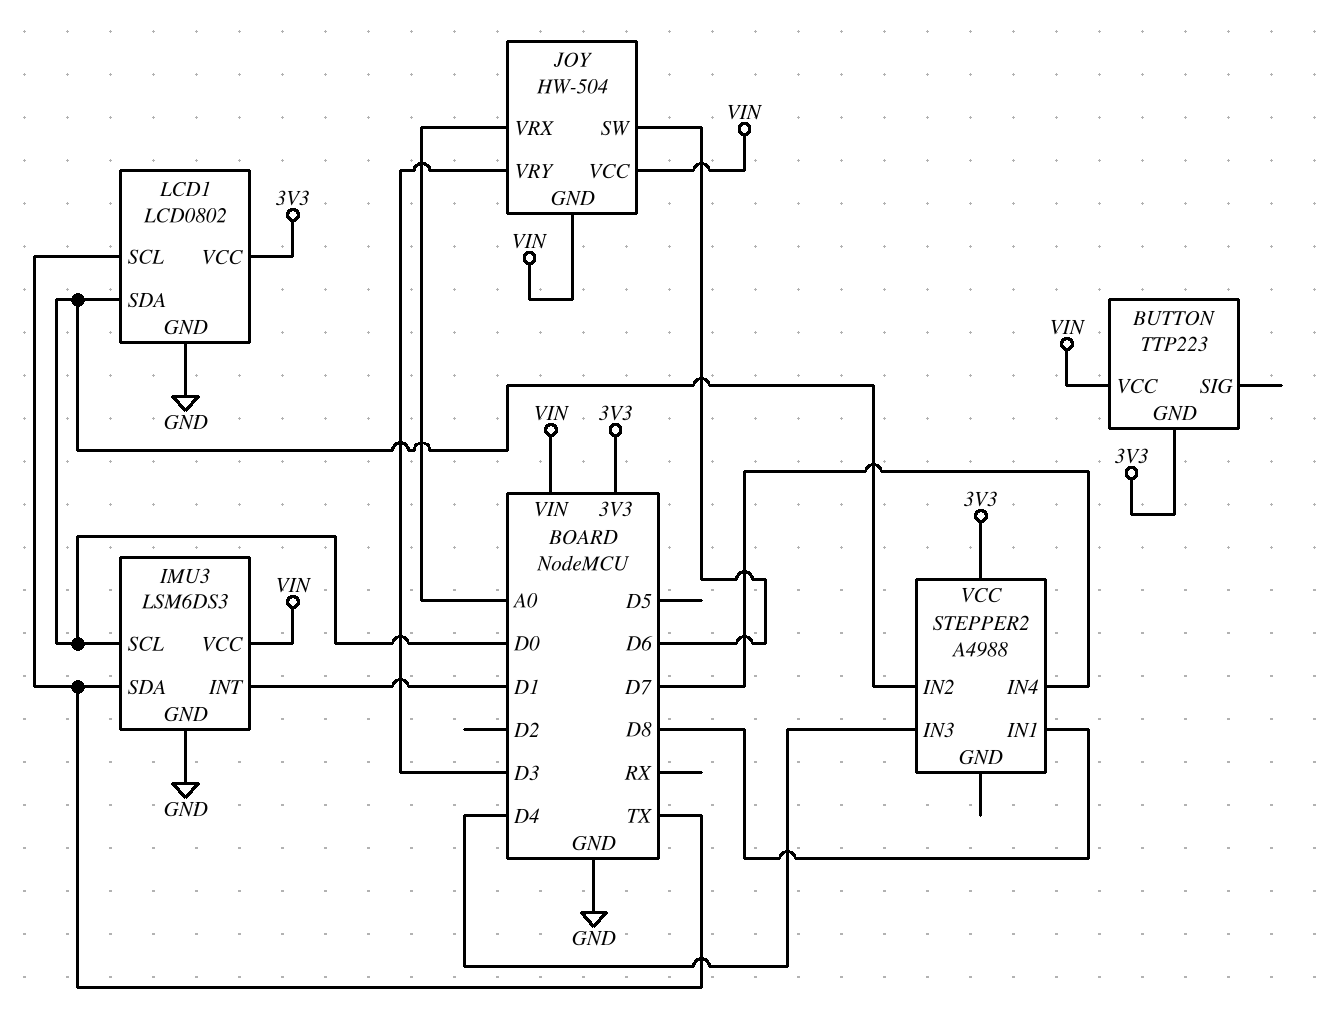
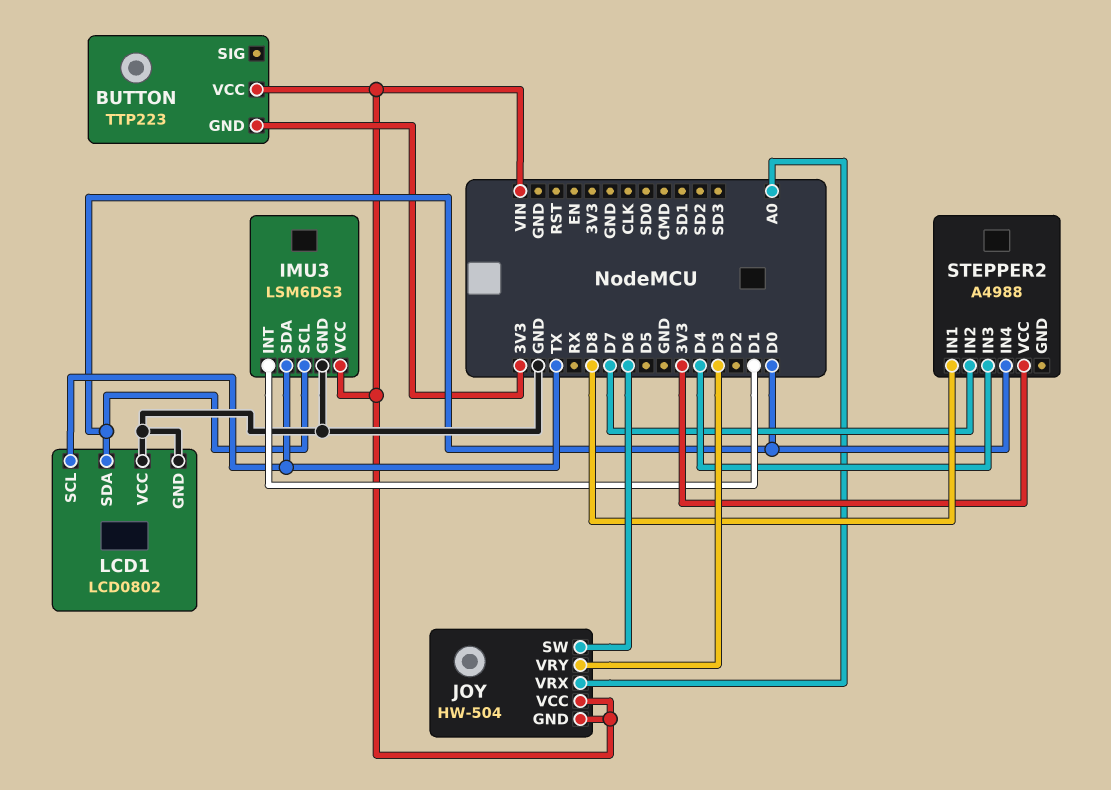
LCD1 pin VCC: 3V3 -> GND
STEPPER2 pin IN2: D0 -> D7
STEPPER2 pin IN4: D7 -> D0

